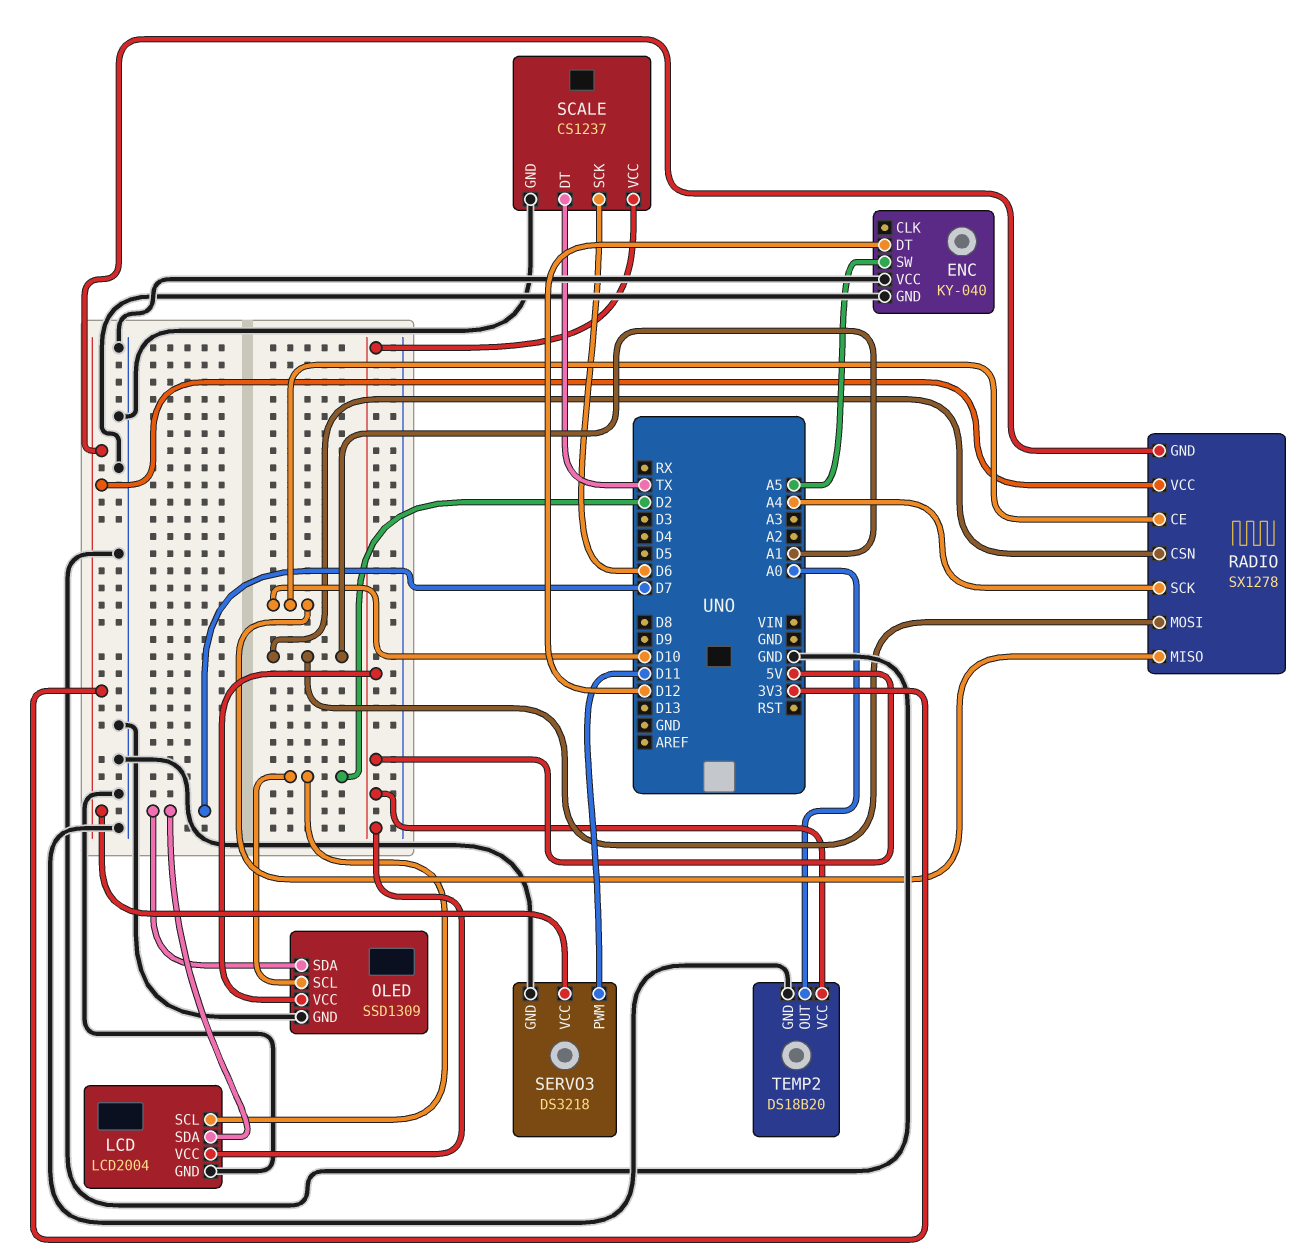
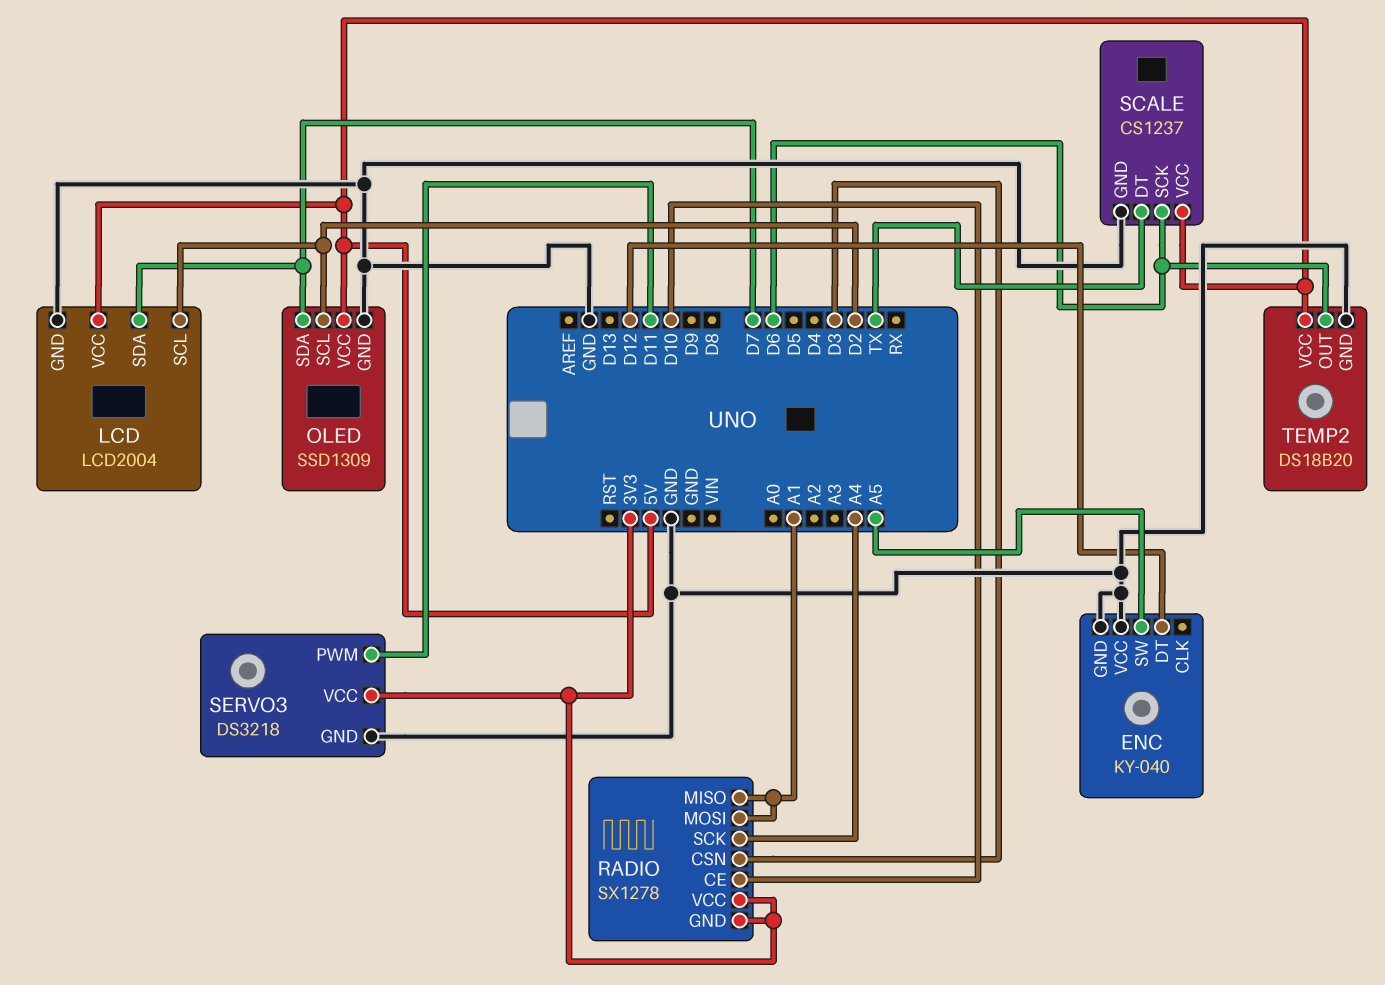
RADIO pin CSN: A1 -> D3
RADIO pin MISO: D10 -> A1
TEMP2 pin OUT: A0 -> D6

